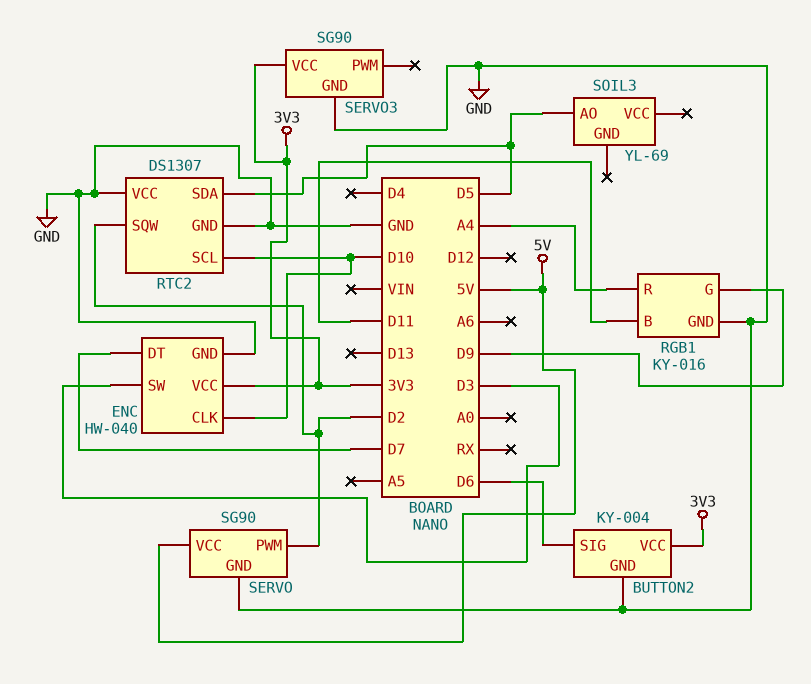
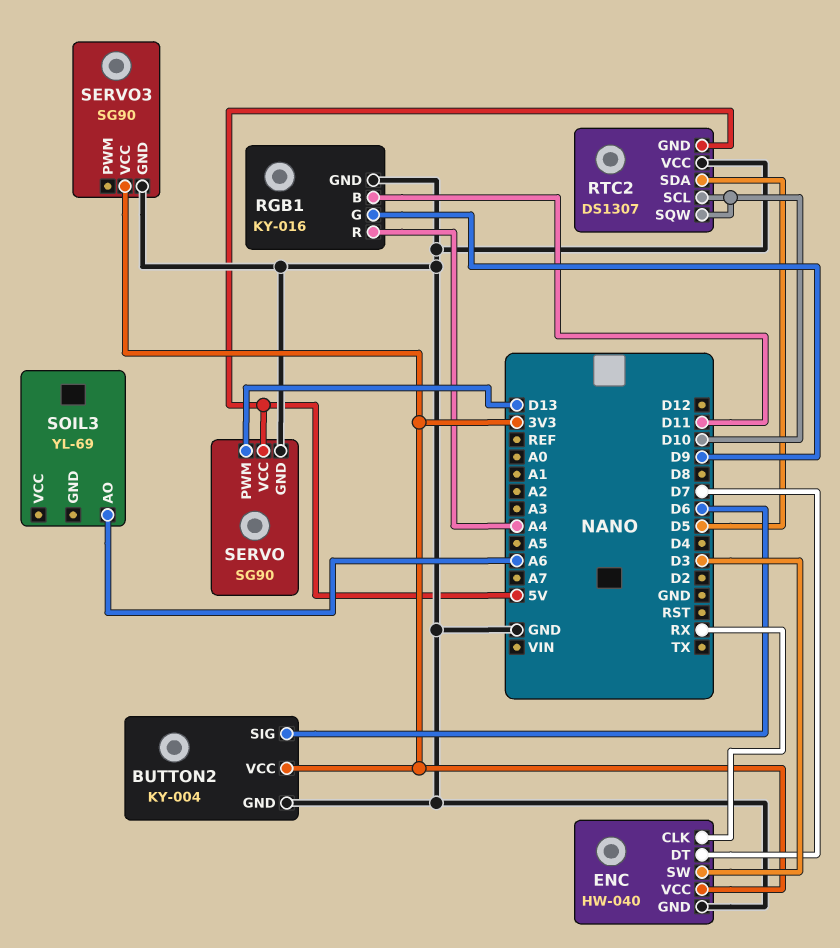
ENC pin CLK: D10 -> RX
RTC2 pin GND: GND -> 5V
RTC2 pin SQW: D2 -> D10
SERVO pin PWM: D2 -> D13
SOIL3 pin AO: D5 -> A6

